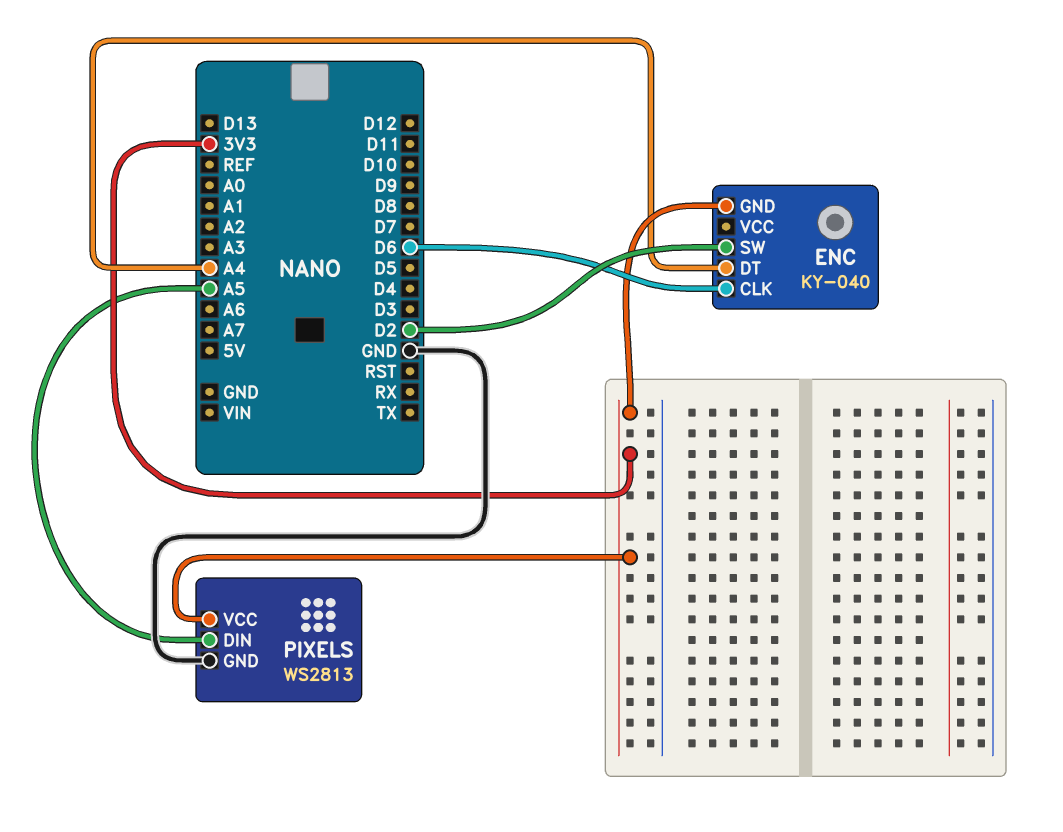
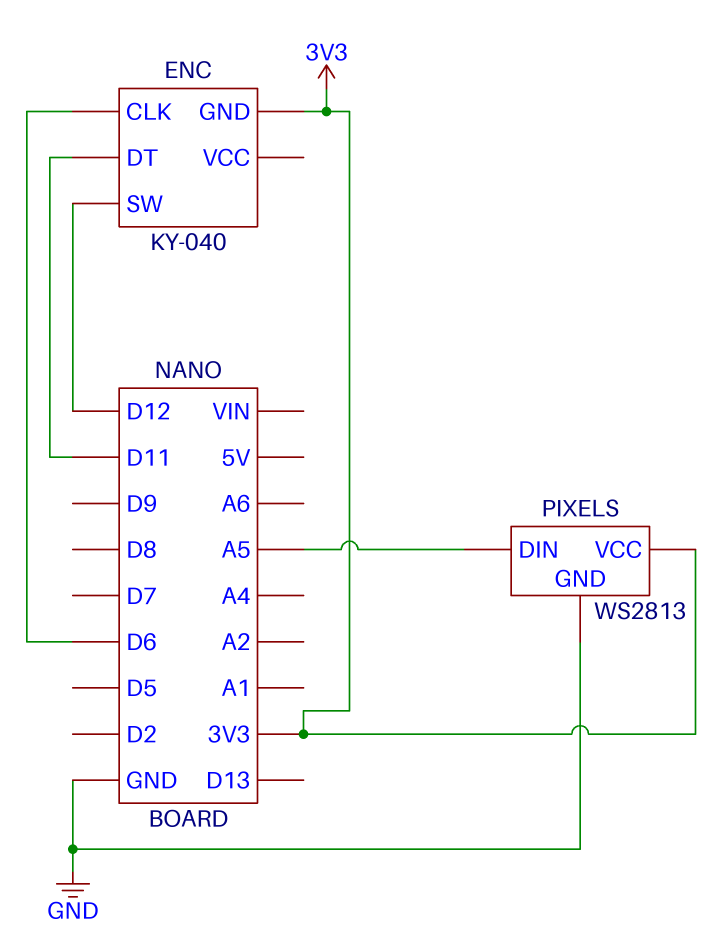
ENC pin DT: A4 -> D11
ENC pin SW: D2 -> D12

